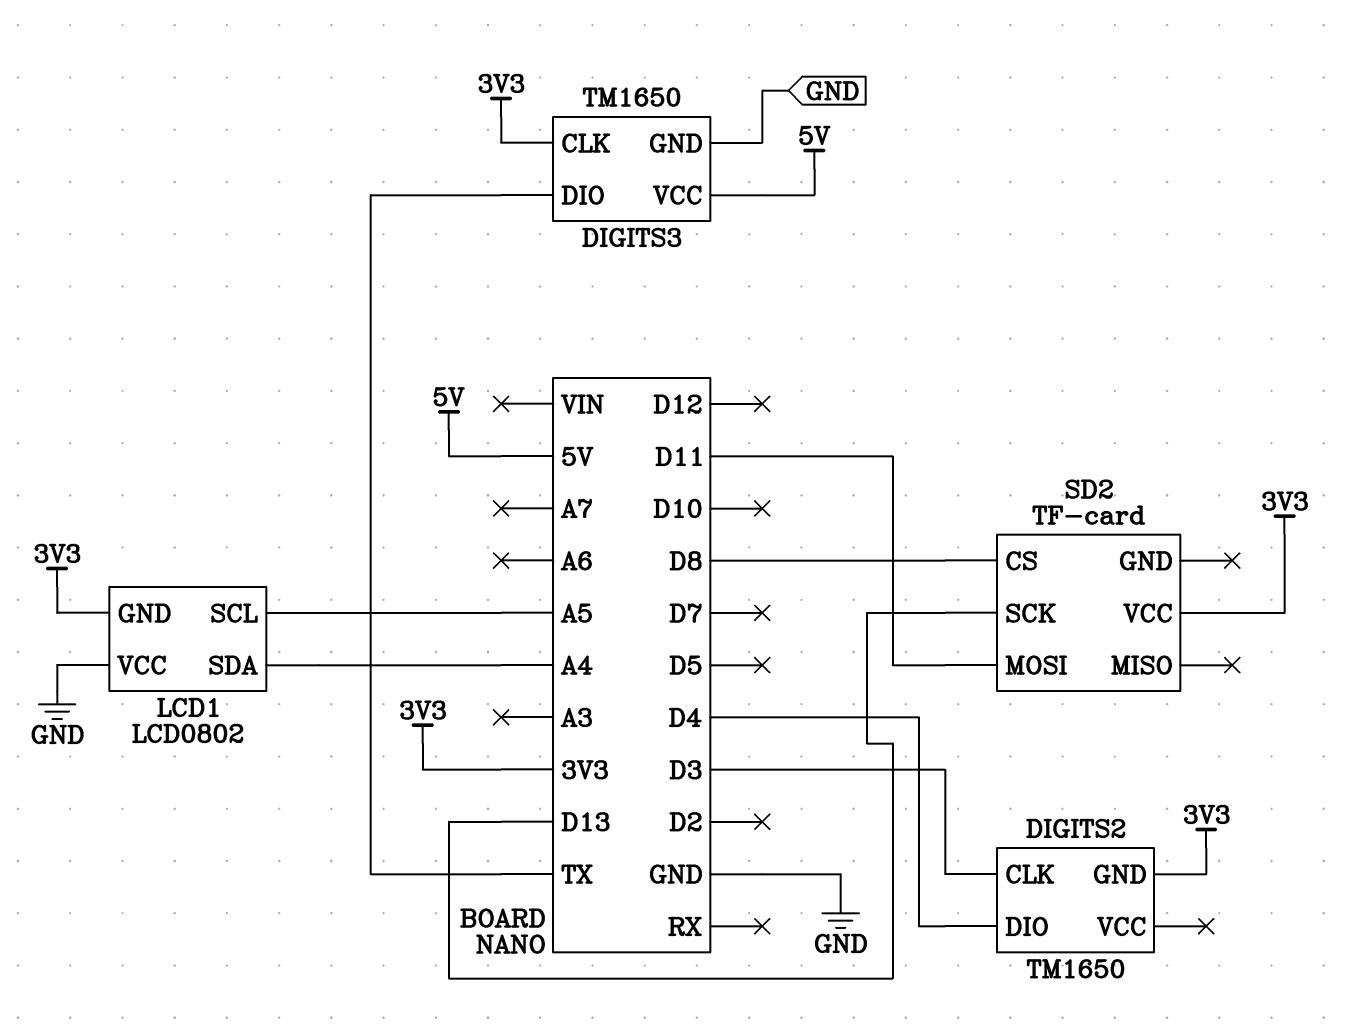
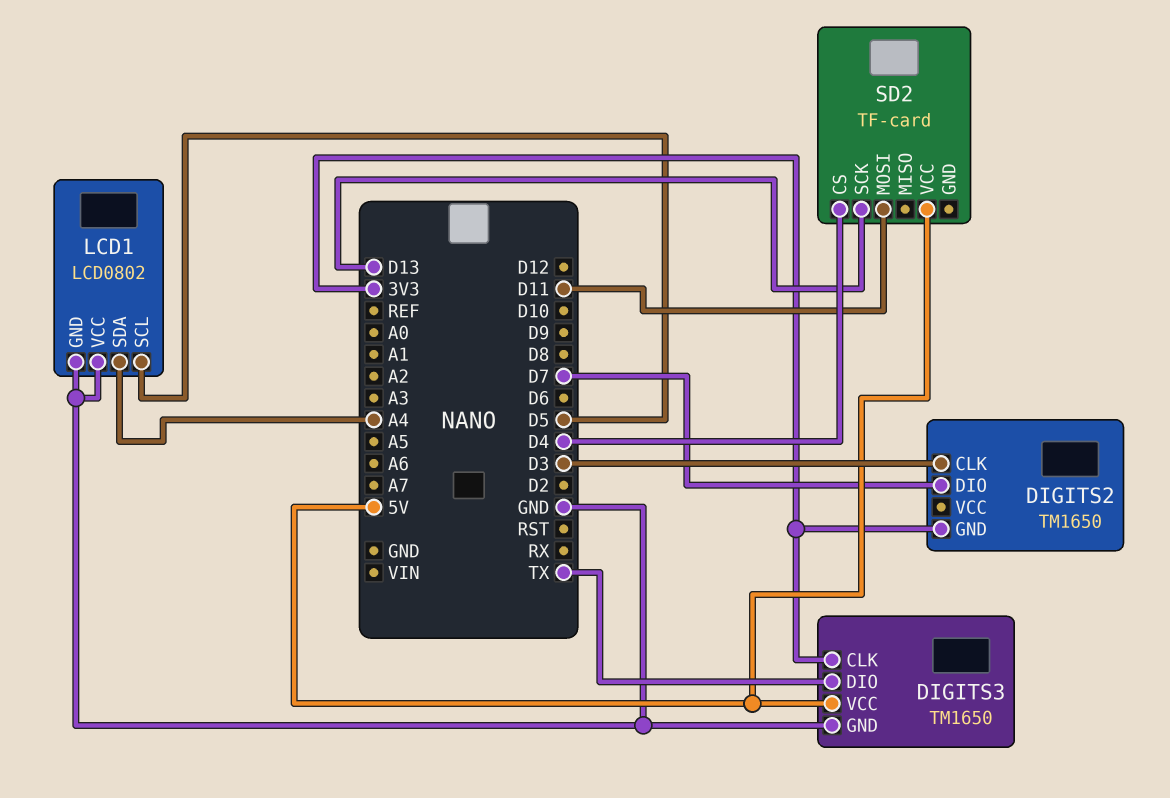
DIGITS2 pin DIO: D4 -> D7
LCD1 pin GND: 3V3 -> GND
LCD1 pin SCL: A5 -> D5
SD2 pin CS: D8 -> D4
SD2 pin VCC: 3V3 -> 5V

